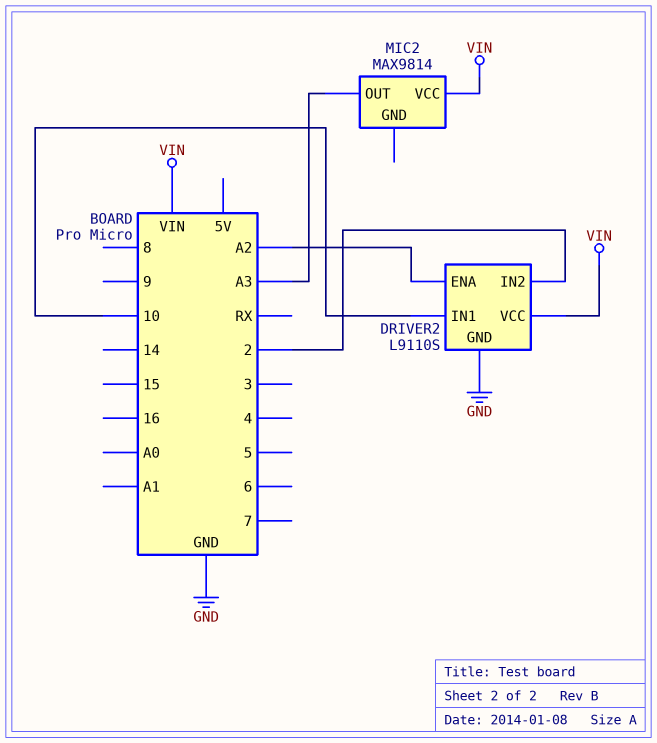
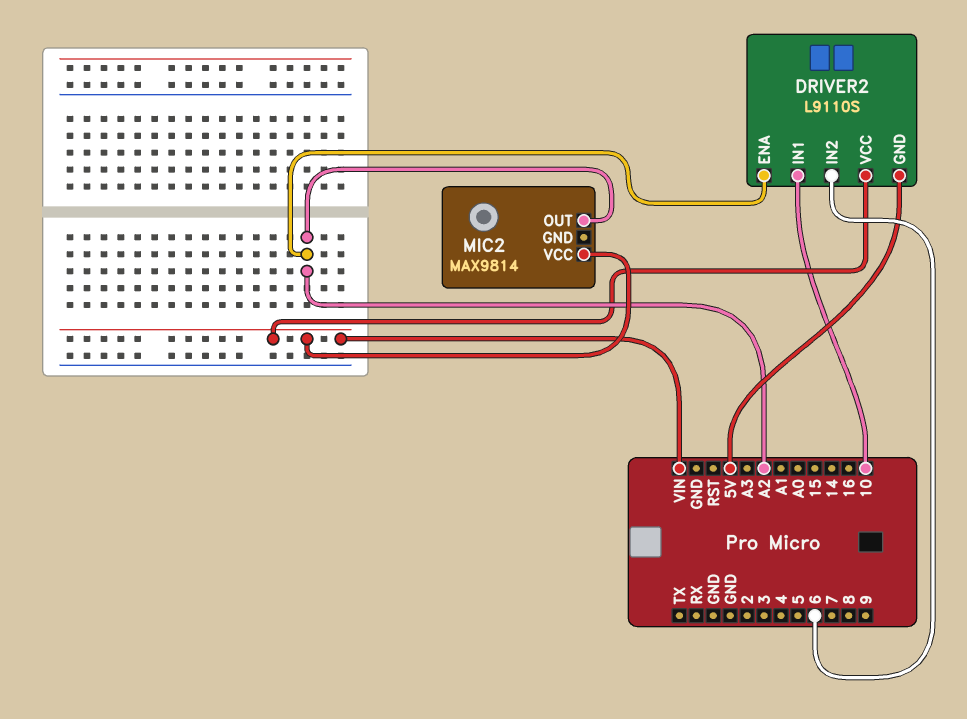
DRIVER2 pin GND: GND -> 5V
DRIVER2 pin IN2: 2 -> 6
MIC2 pin OUT: A3 -> A2

